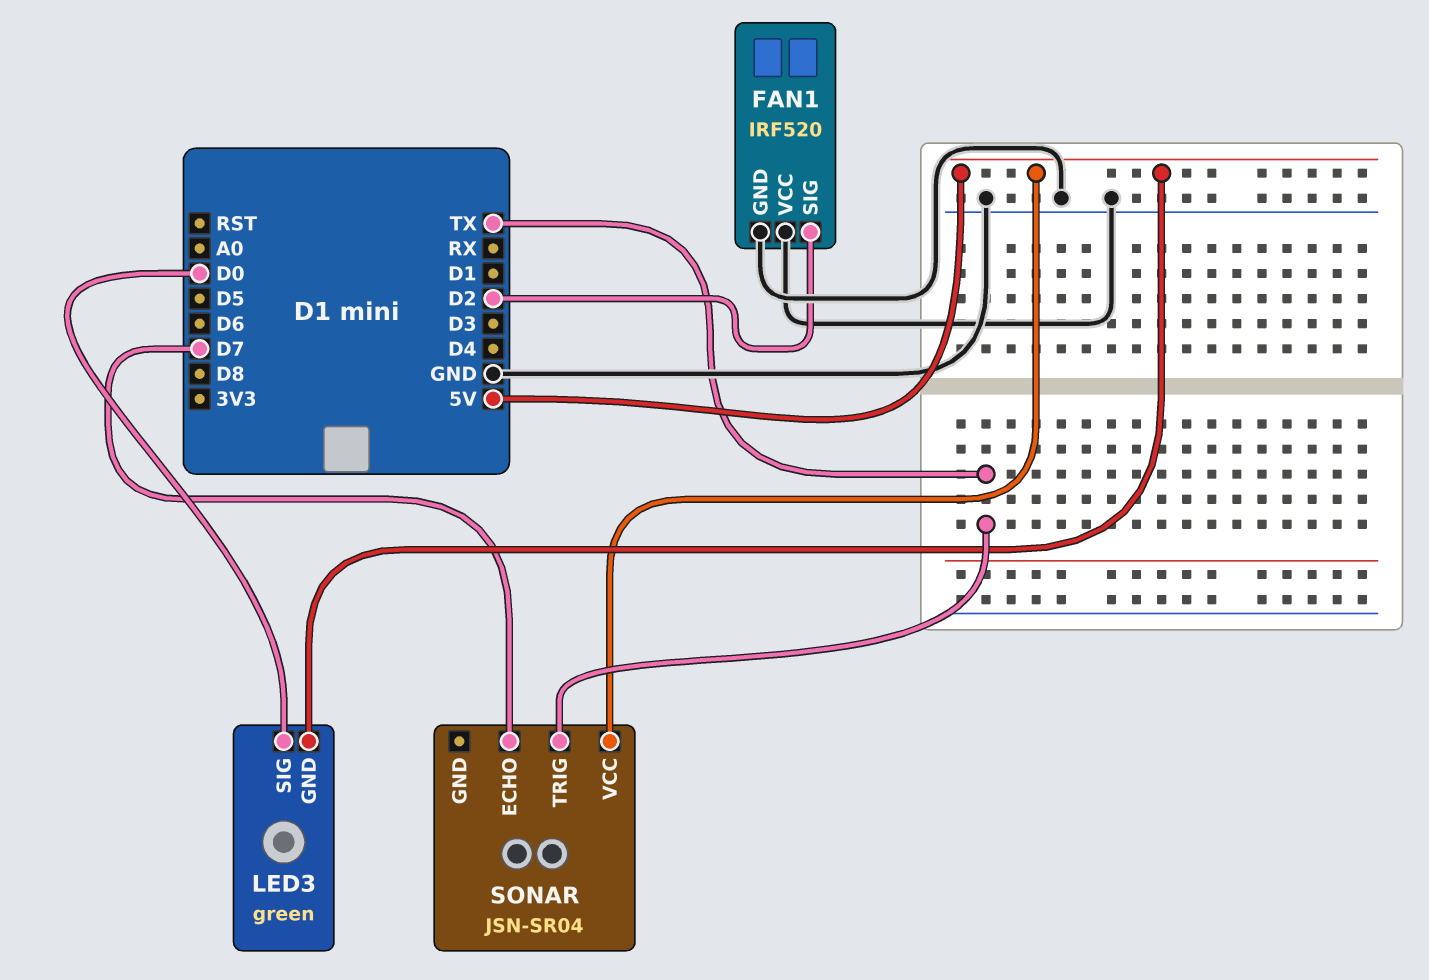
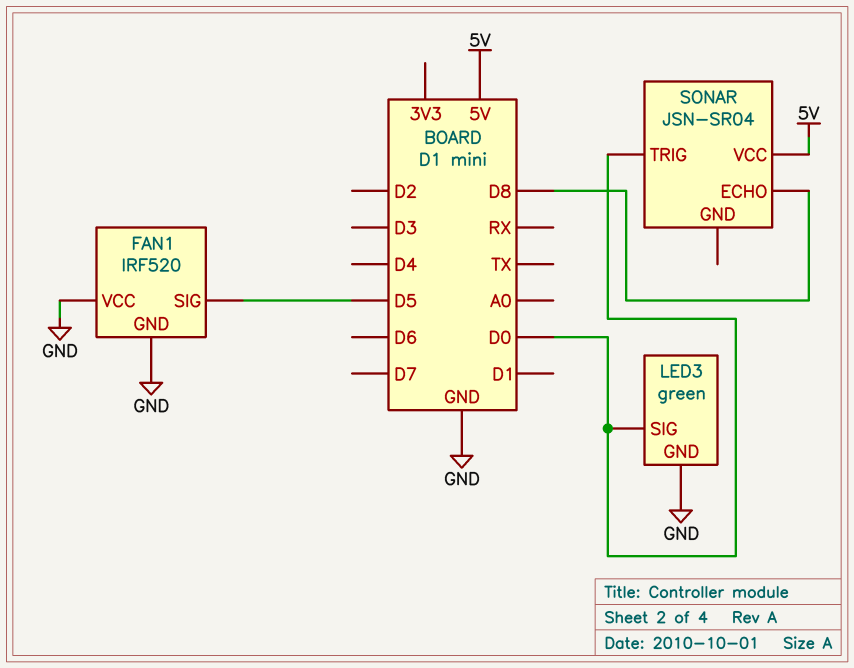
FAN1 pin SIG: D2 -> D5
LED3 pin GND: 5V -> GND
SONAR pin ECHO: D7 -> D8
SONAR pin TRIG: TX -> D0

